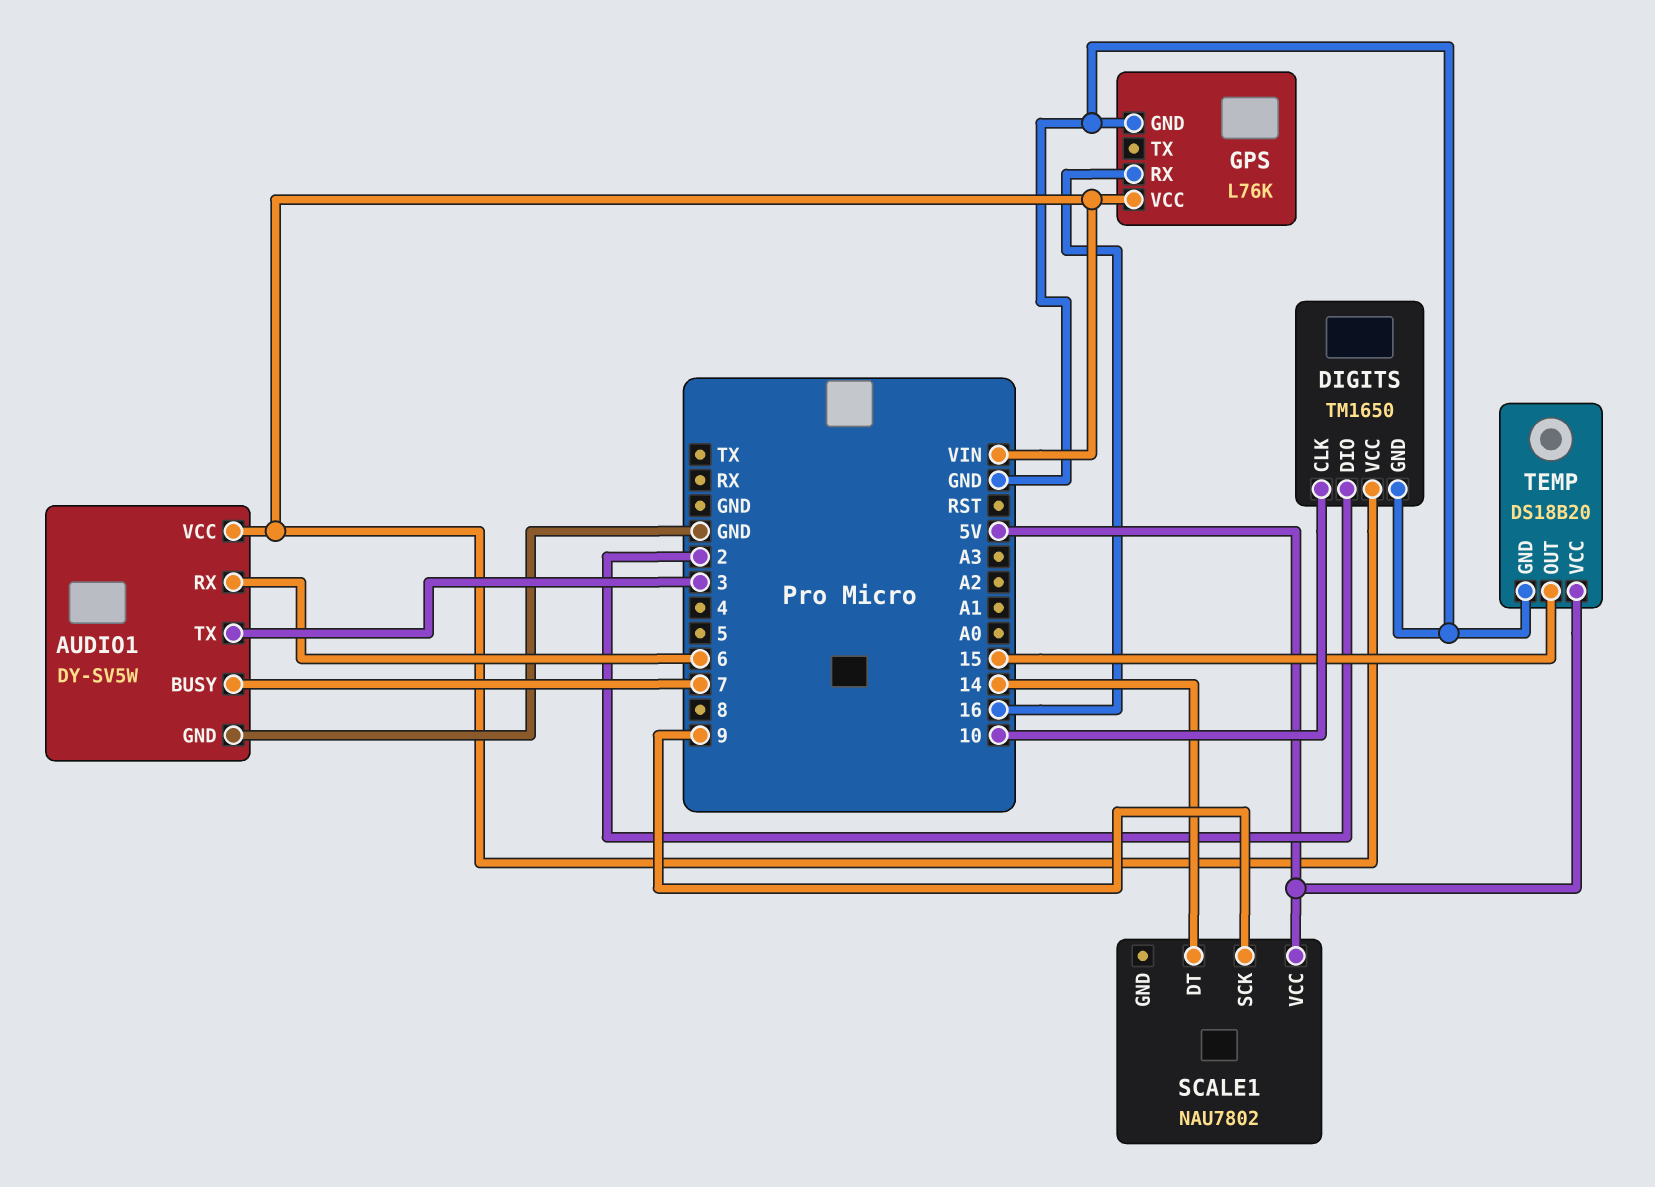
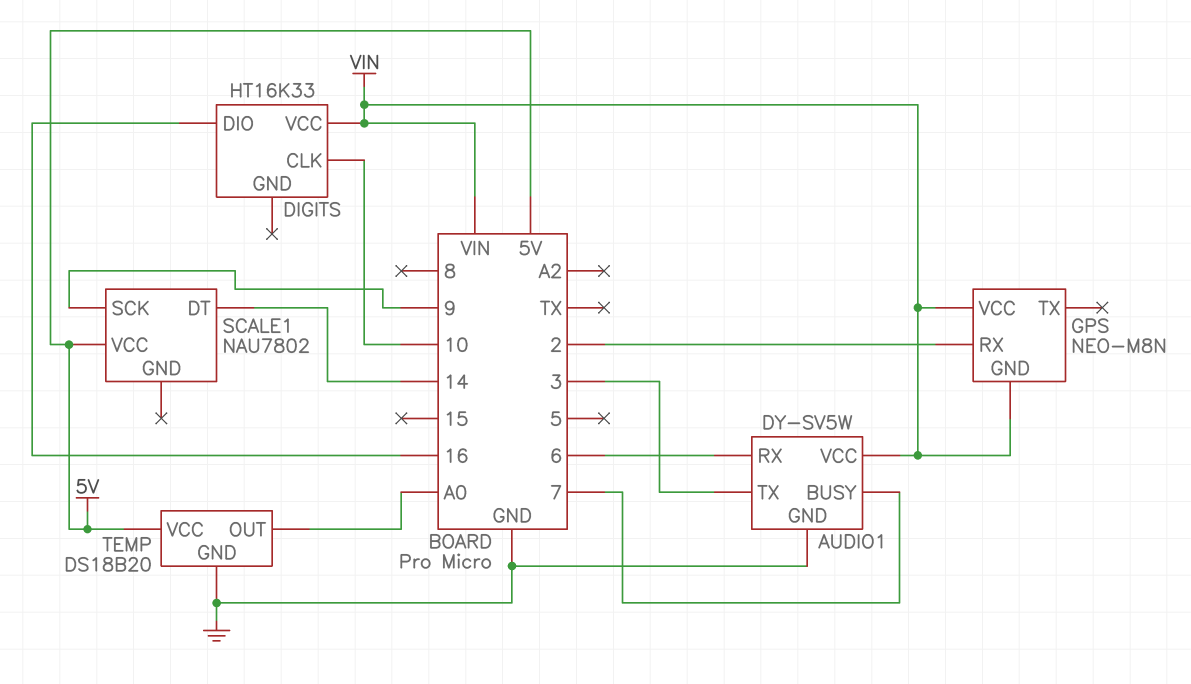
DIGITS: TM1650 -> HT16K33
DIGITS pin DIO: 2 -> 16
DIGITS pin GND: GND -> none
GPS: L76K -> NEO-M8N
GPS pin GND: GND -> VIN
GPS pin RX: 16 -> 2
TEMP pin OUT: 15 -> A0

